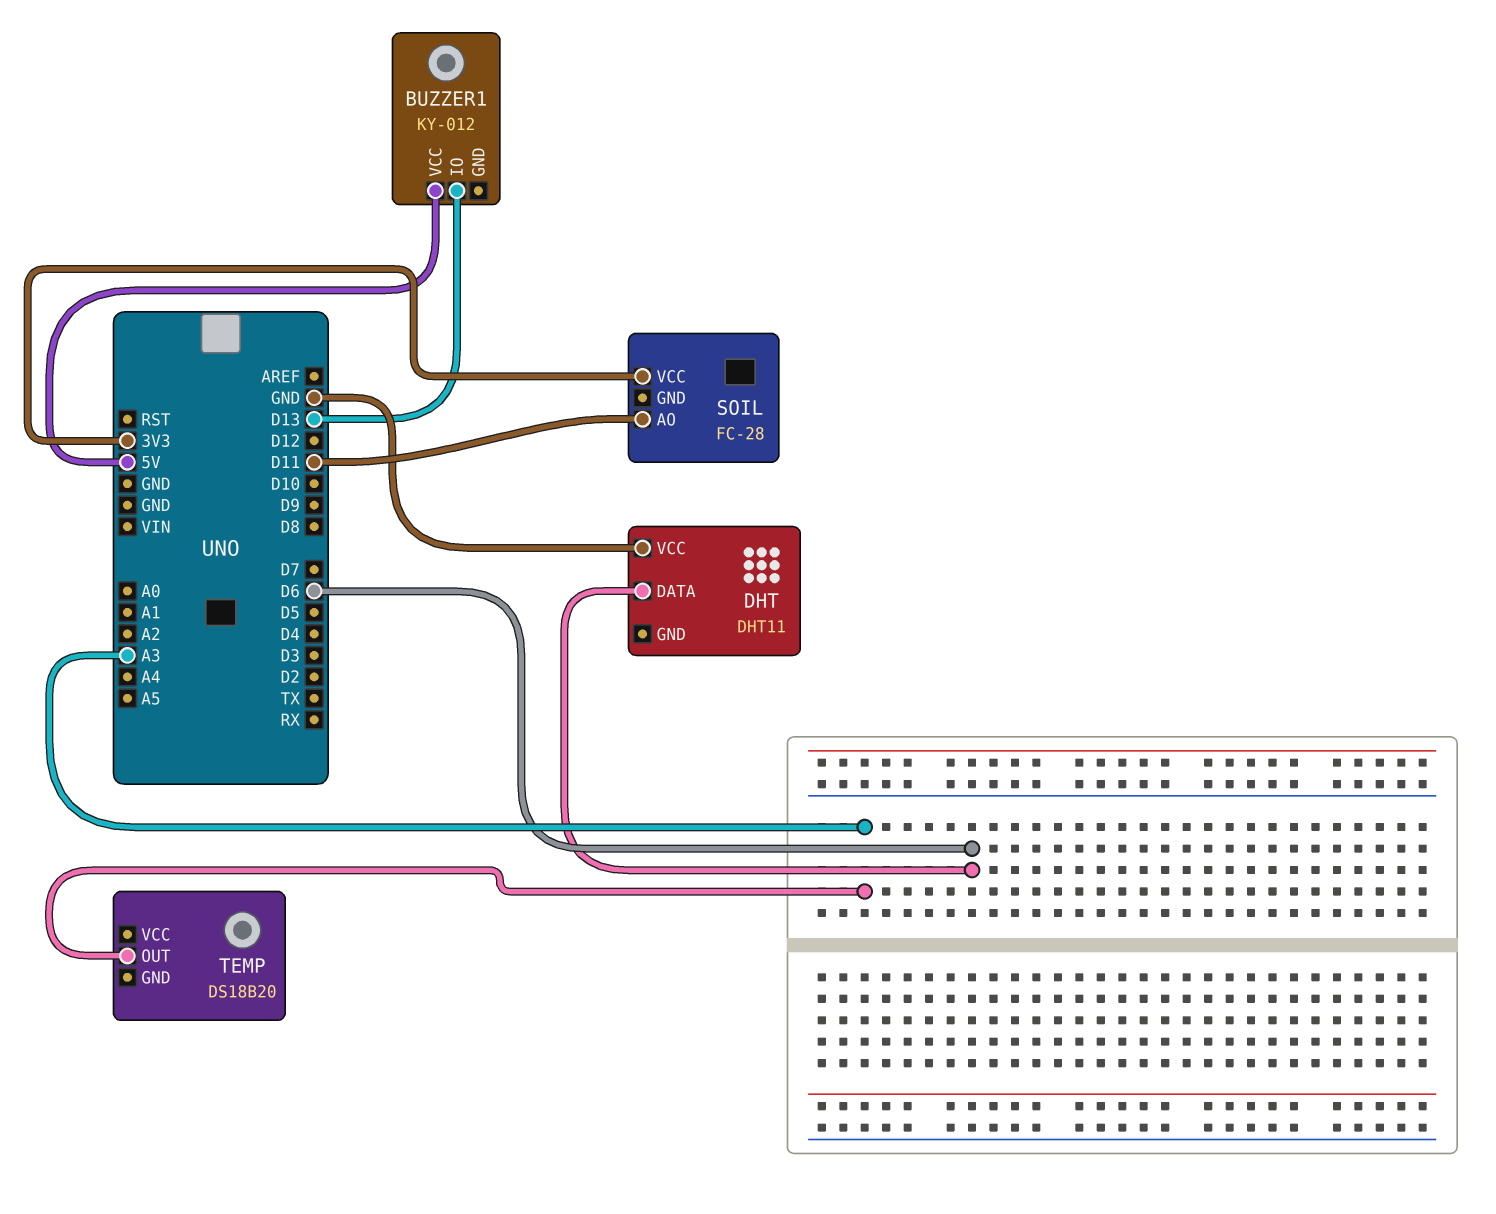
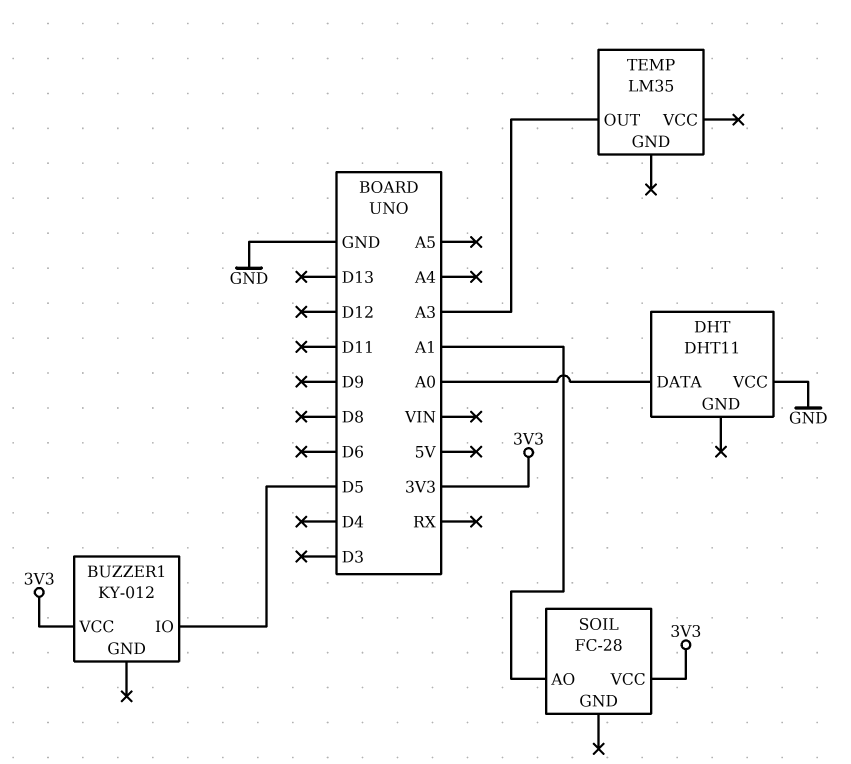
BUZZER1 pin IO: D13 -> D5
BUZZER1 pin VCC: 5V -> 3V3
DHT pin DATA: D6 -> A0
SOIL pin AO: D11 -> A1
TEMP: DS18B20 -> LM35

